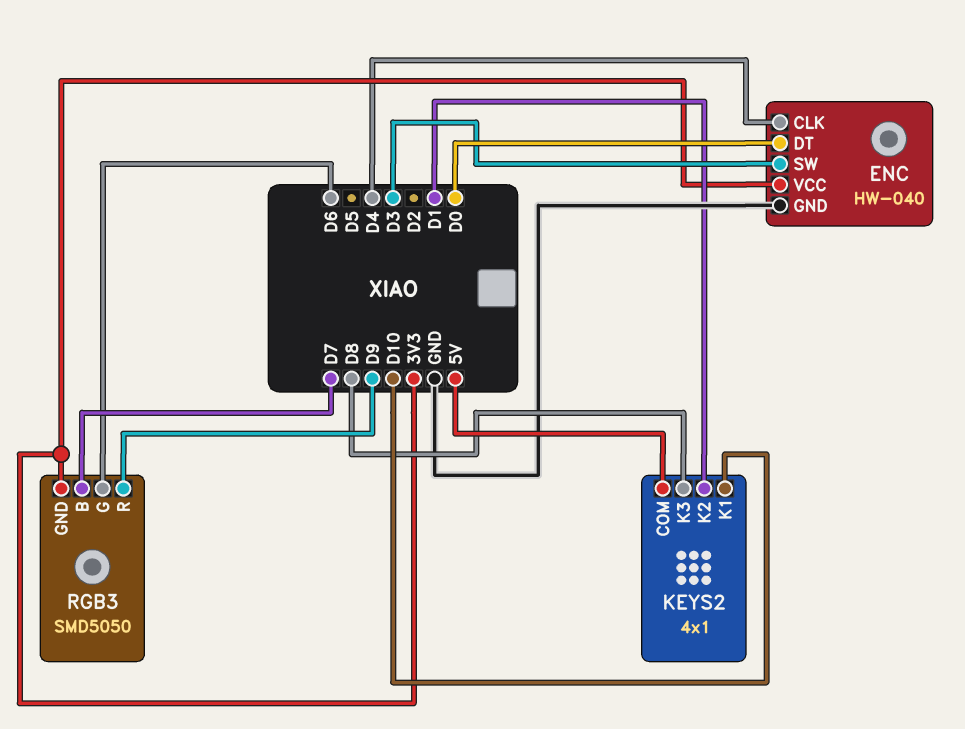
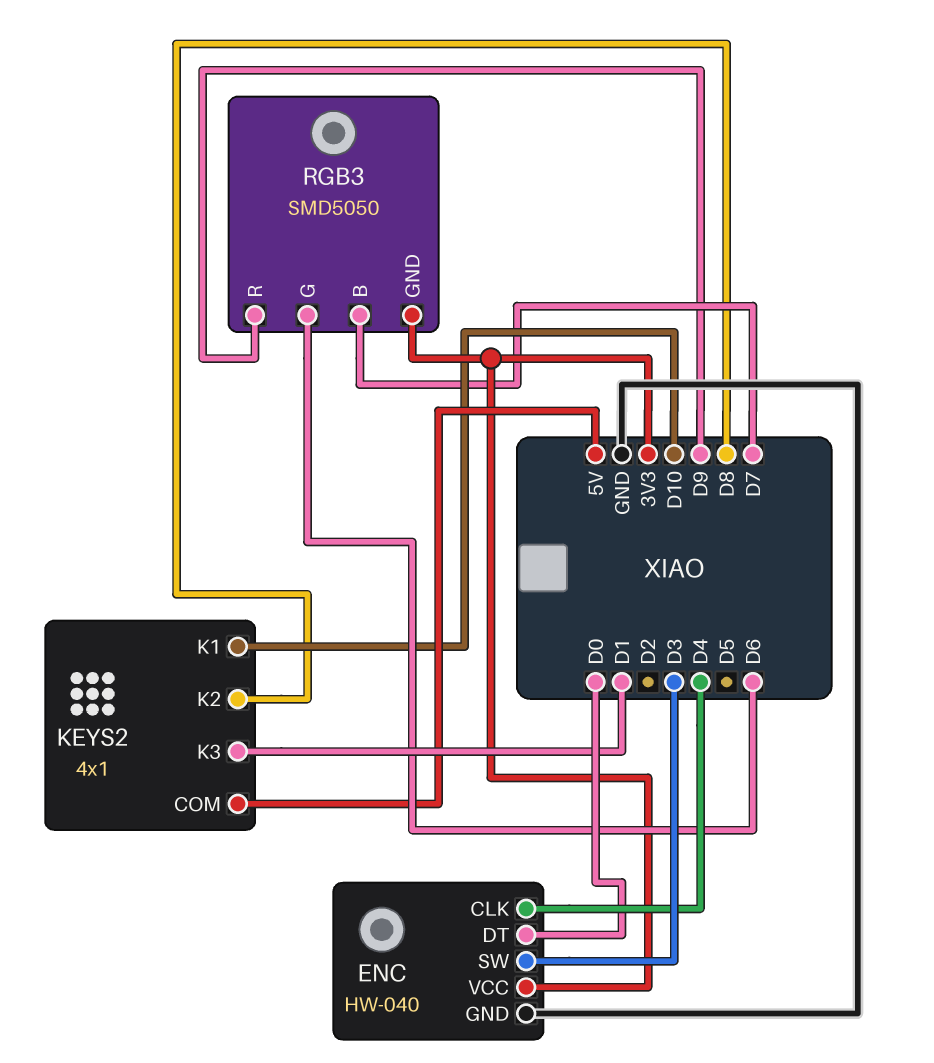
KEYS2 pin K2: D1 -> D8
KEYS2 pin K3: D8 -> D1

